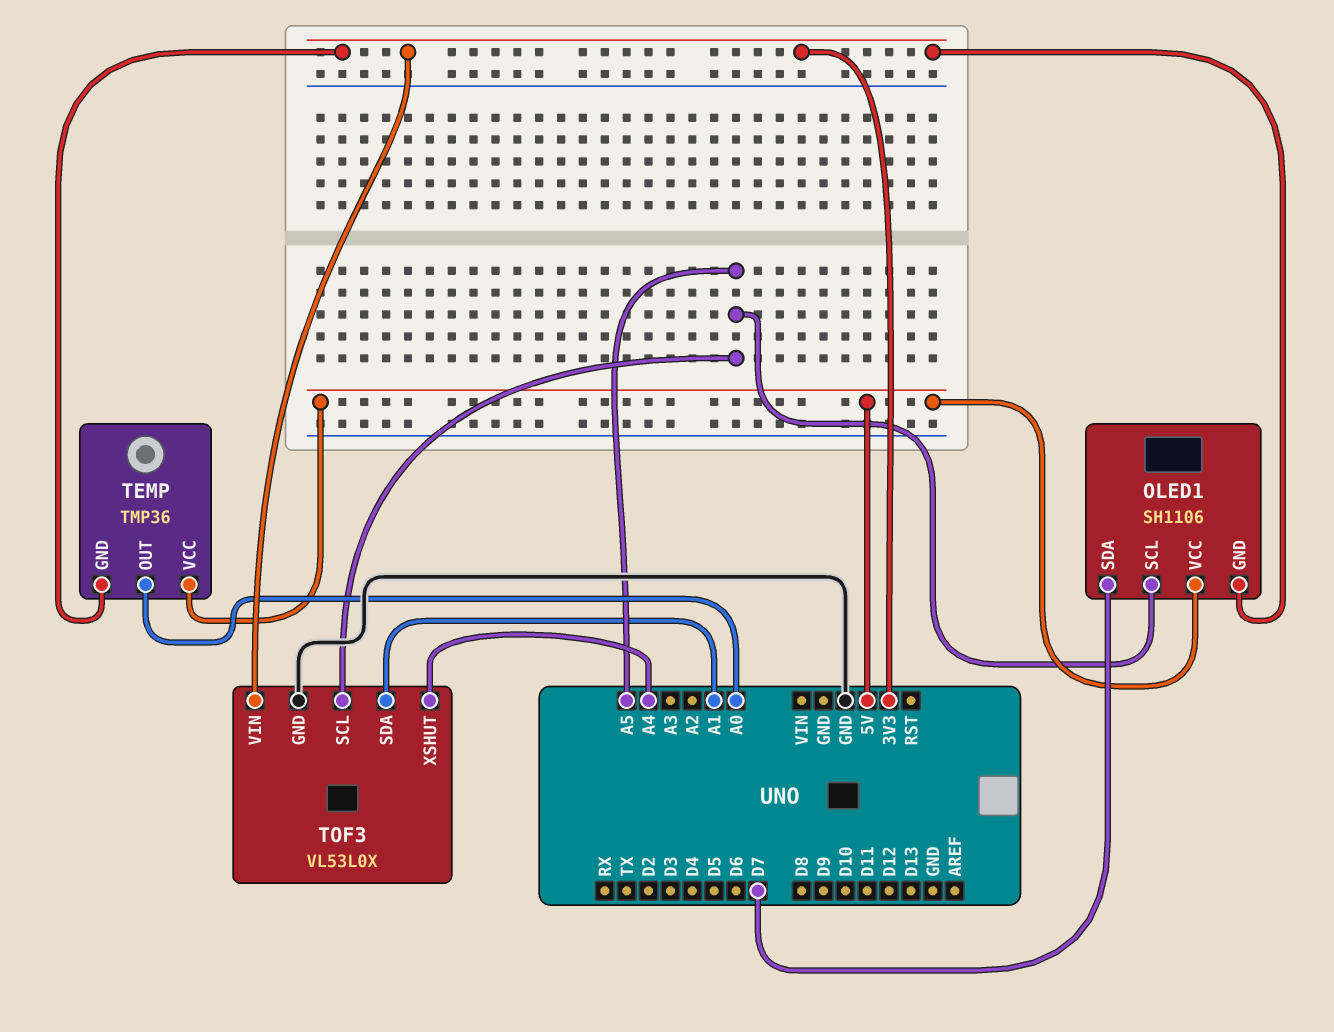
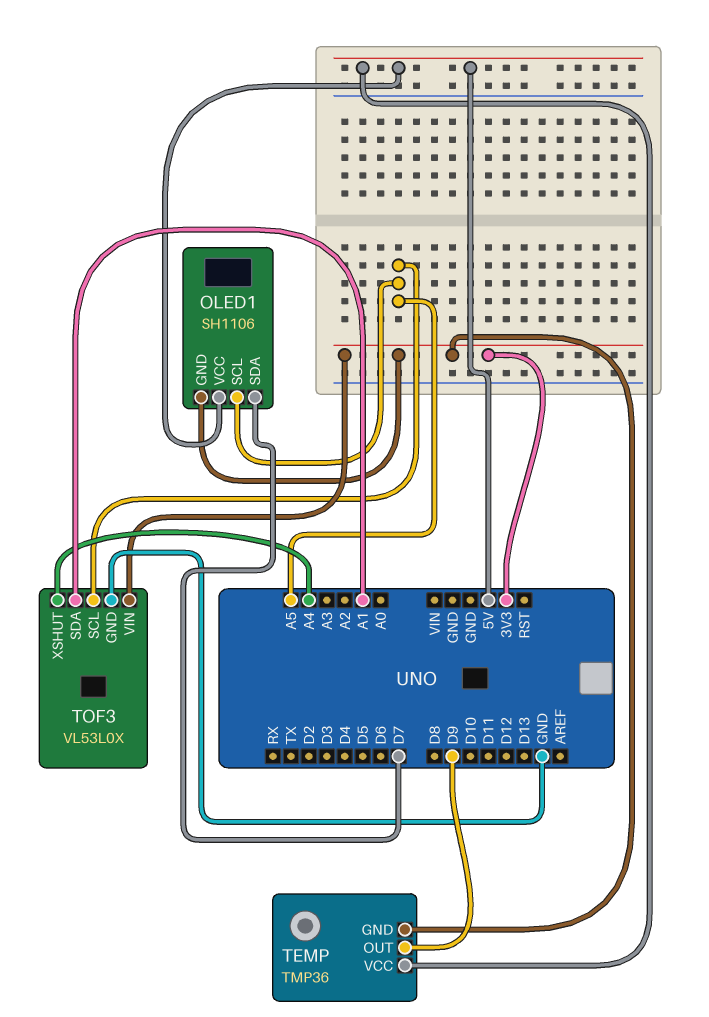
TEMP pin OUT: A0 -> D9

